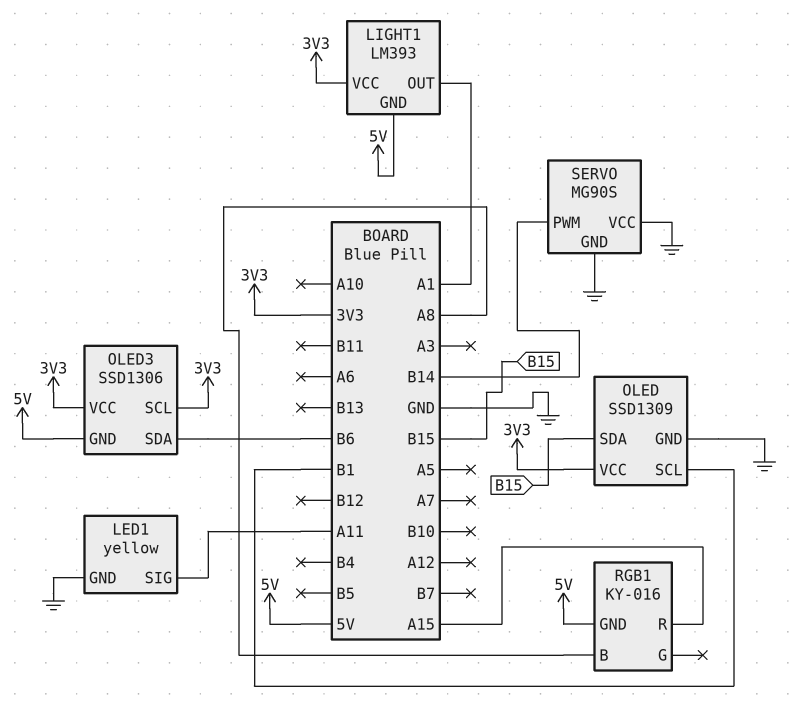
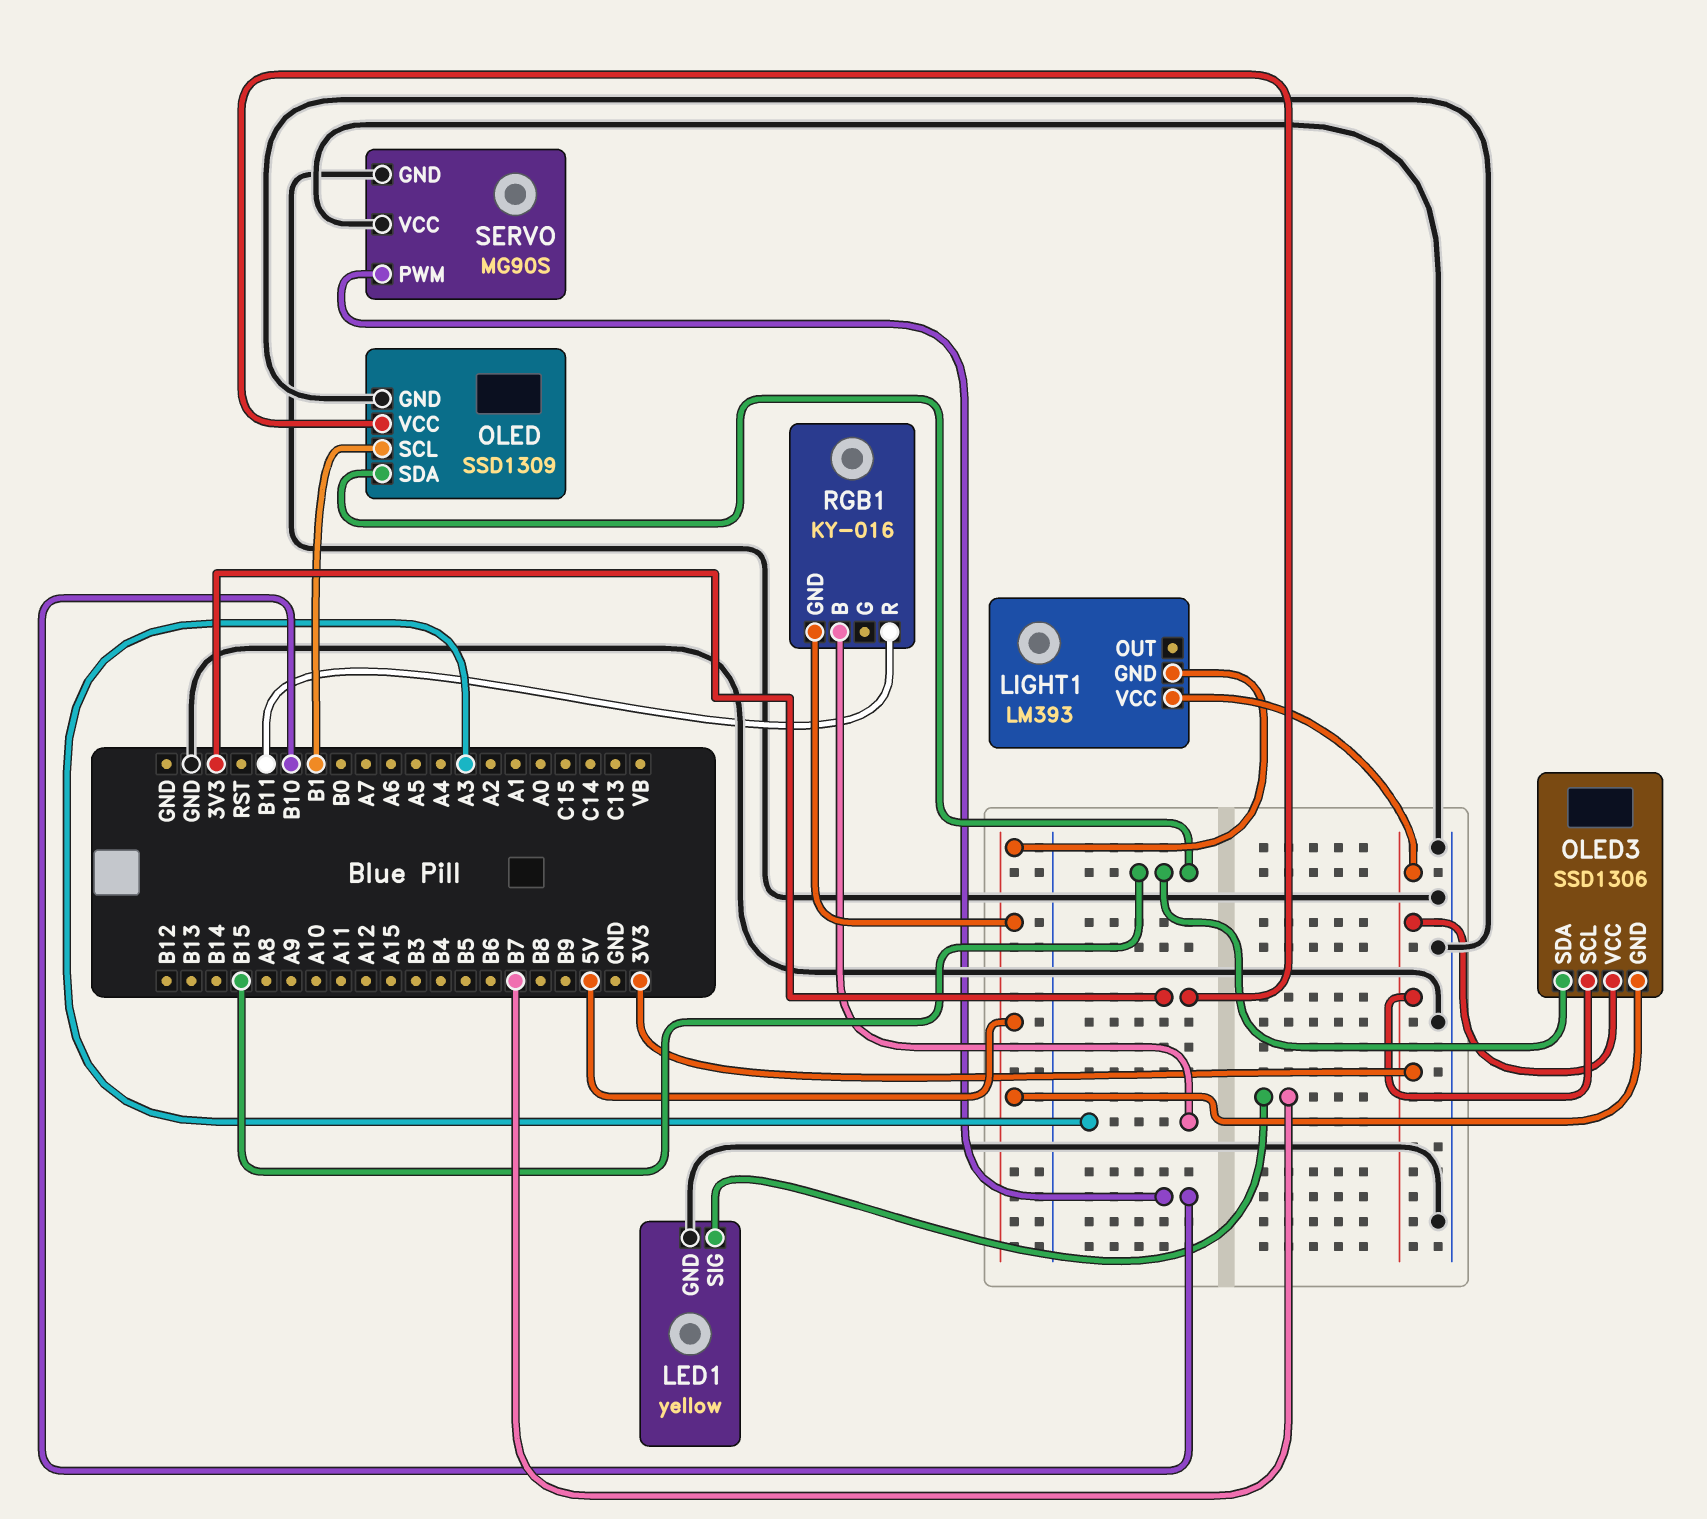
LED1 pin SIG: A11 -> B7
LIGHT1 pin OUT: A1 -> none
OLED3 pin SDA: B6 -> B15
RGB1 pin B: A8 -> A3
RGB1 pin R: A15 -> B11
SERVO pin PWM: B14 -> B10

